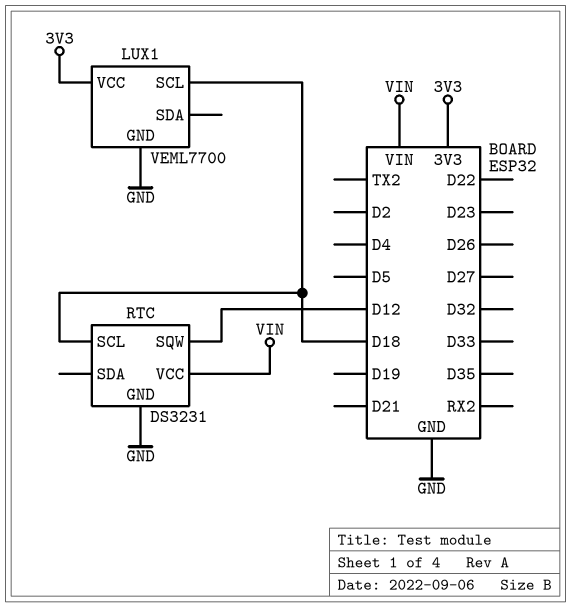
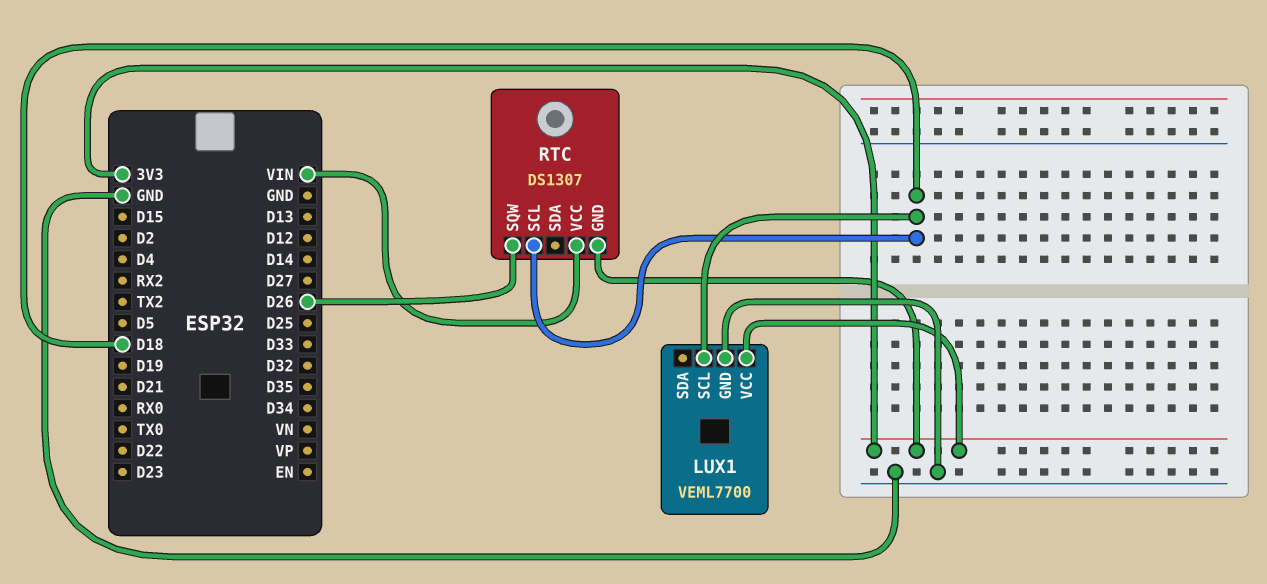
RTC: DS3231 -> DS1307
RTC pin GND: GND -> 3V3
RTC pin SQW: D12 -> D26

